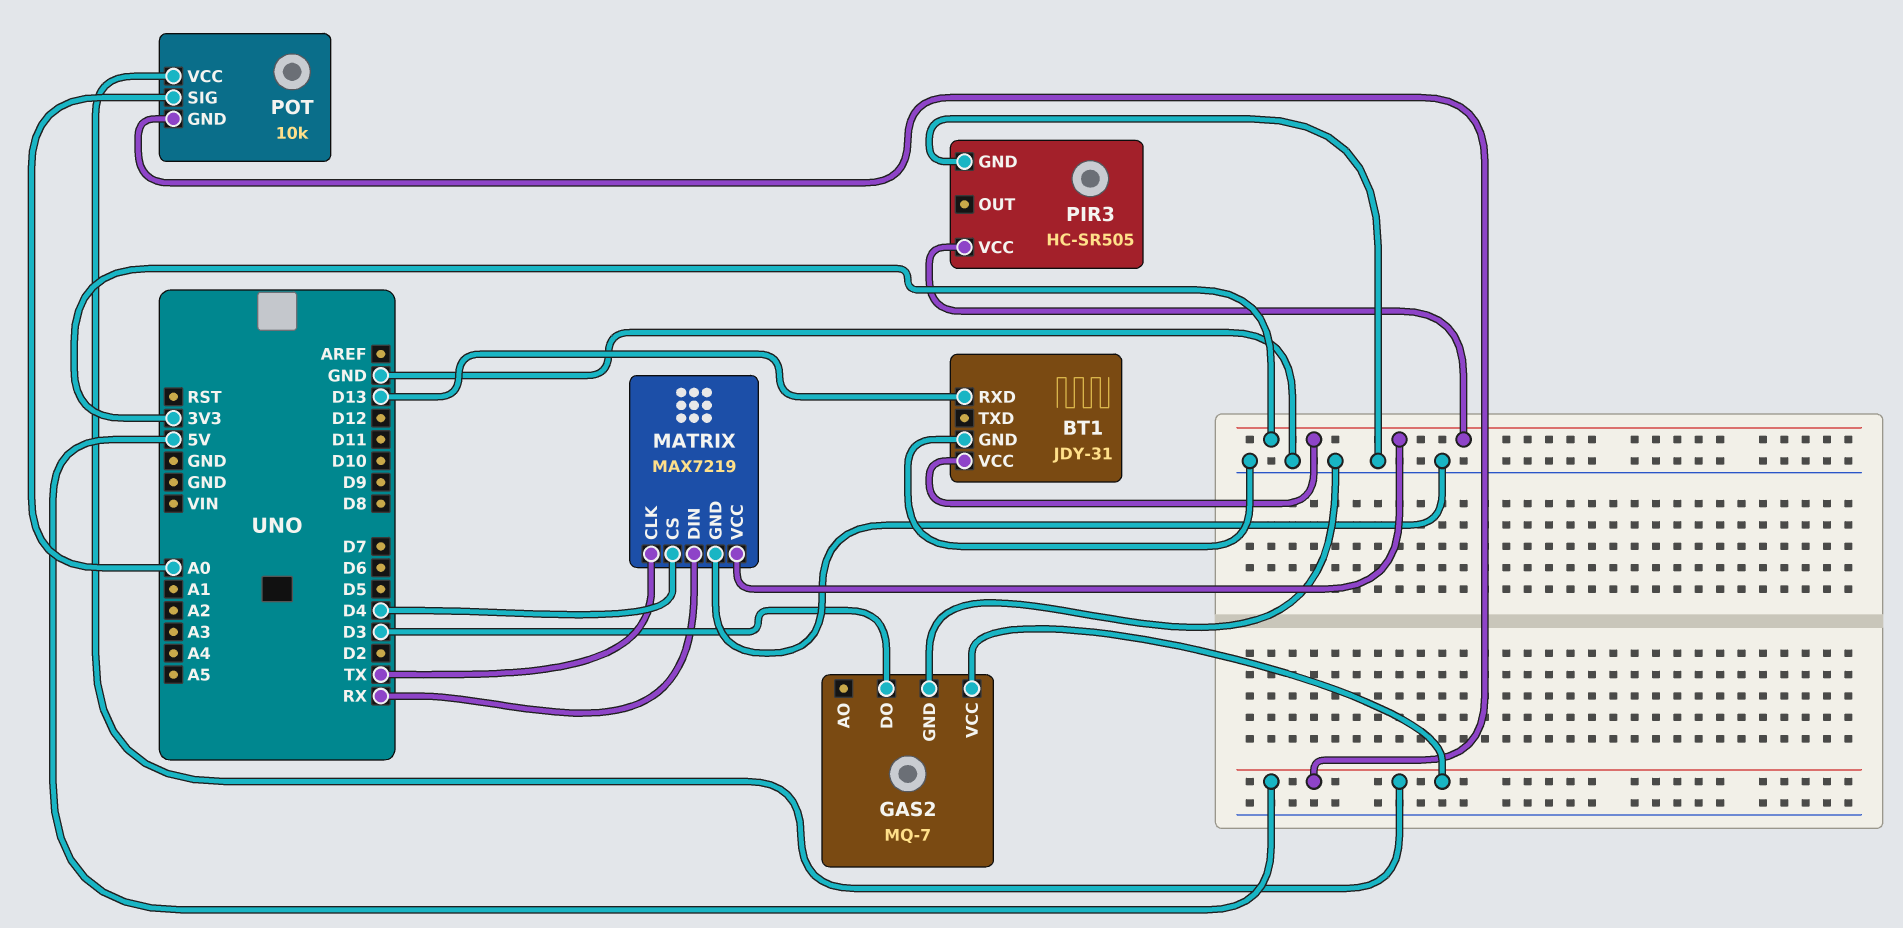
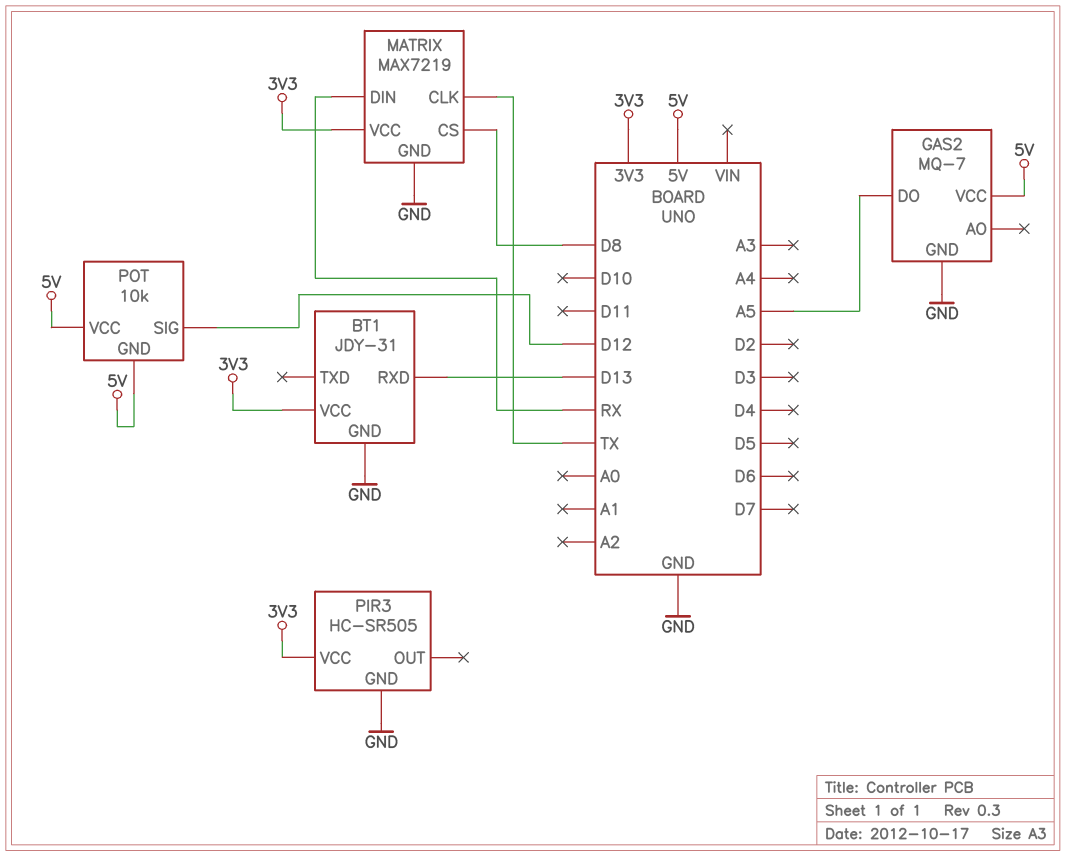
GAS2 pin DO: D3 -> A5
MATRIX pin CS: D4 -> D8
POT pin SIG: A0 -> D12

